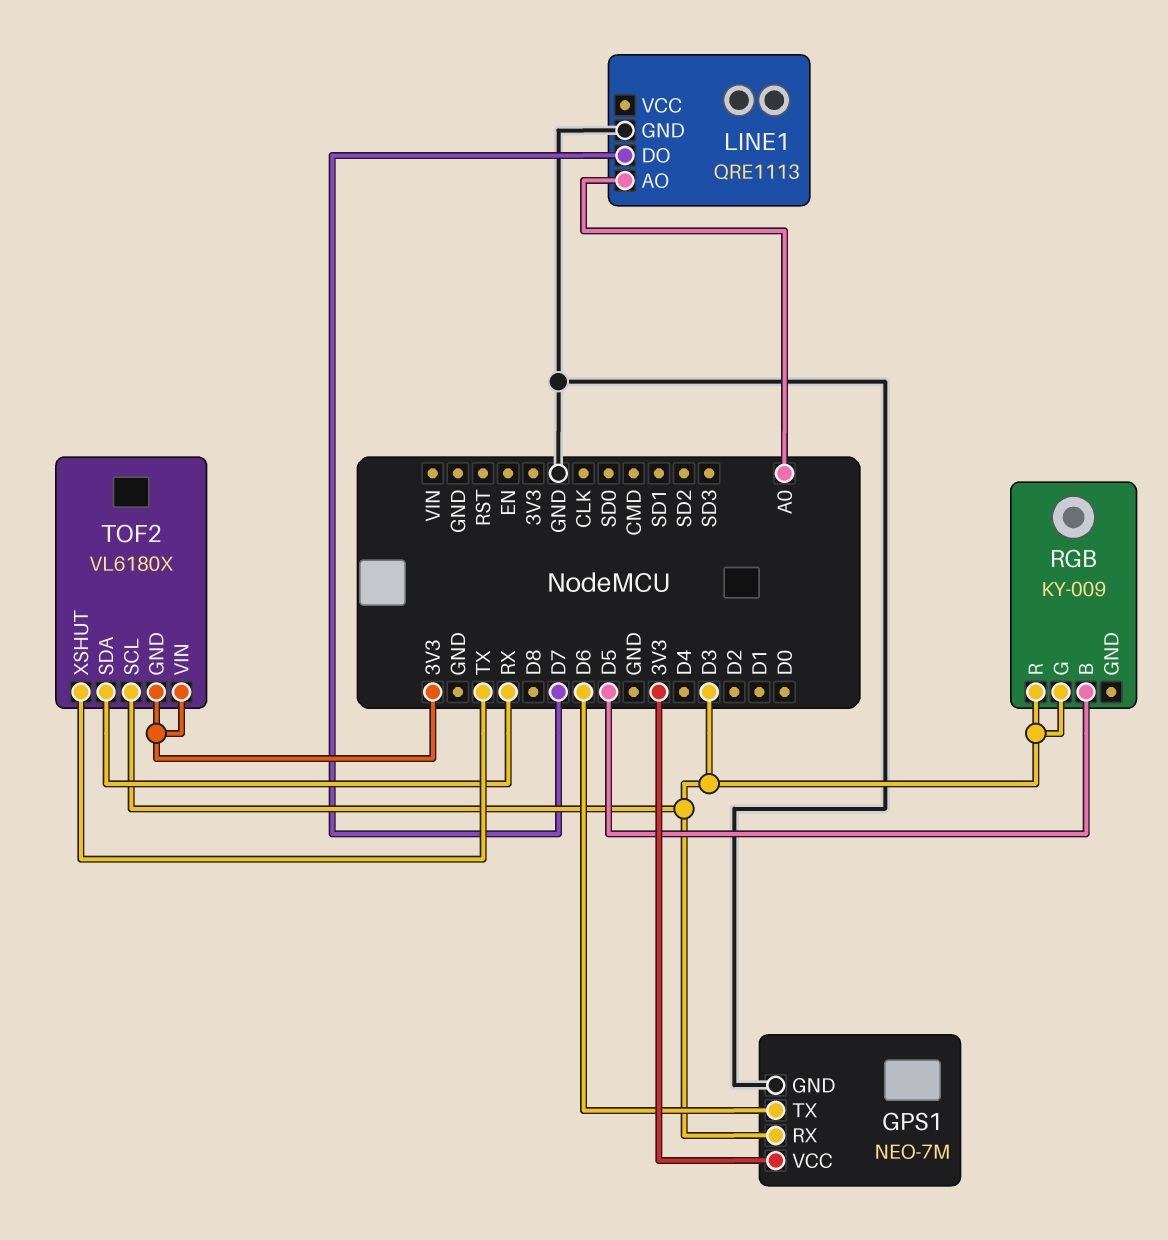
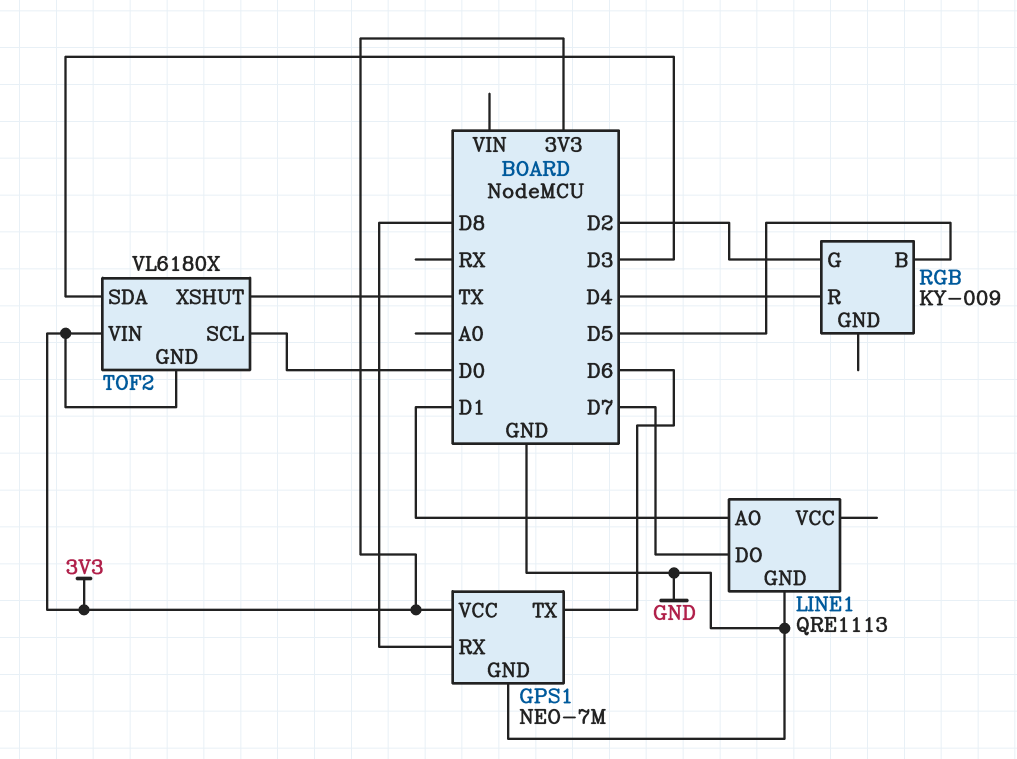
GPS1 pin RX: D3 -> D8
LINE1 pin AO: A0 -> D1
RGB pin G: D3 -> D2
RGB pin R: D3 -> D4
TOF2 pin SCL: D3 -> D0
TOF2 pin SDA: RX -> D3

